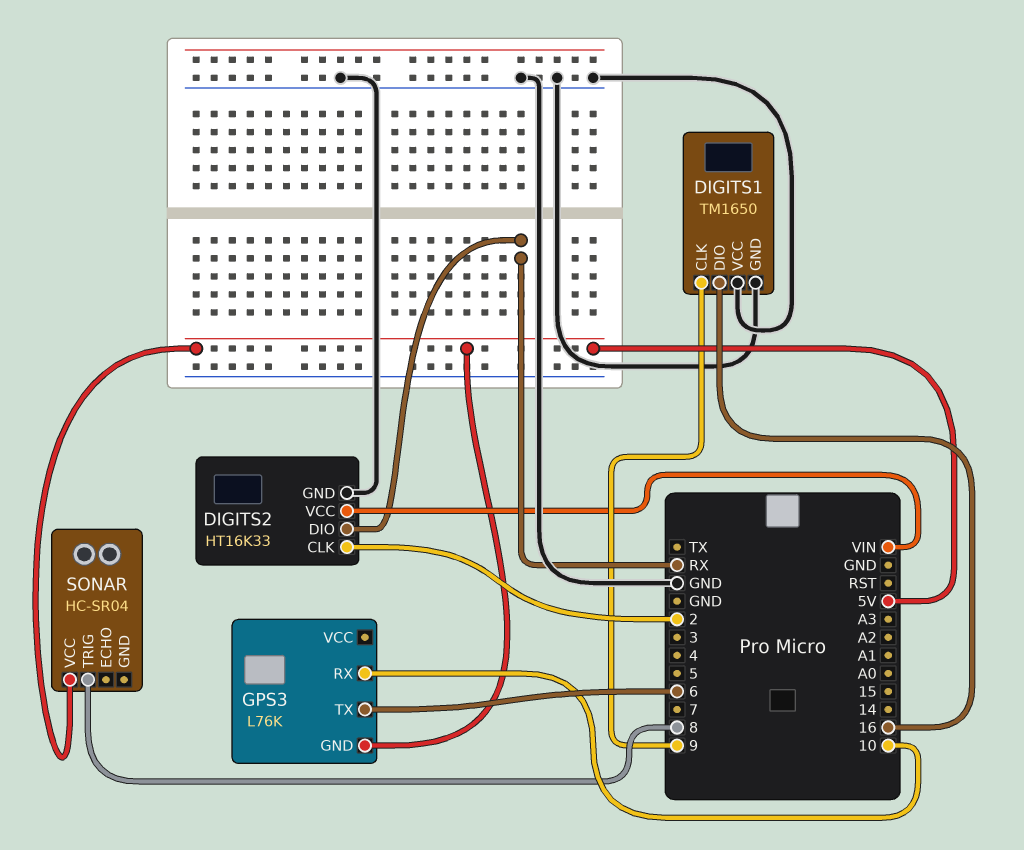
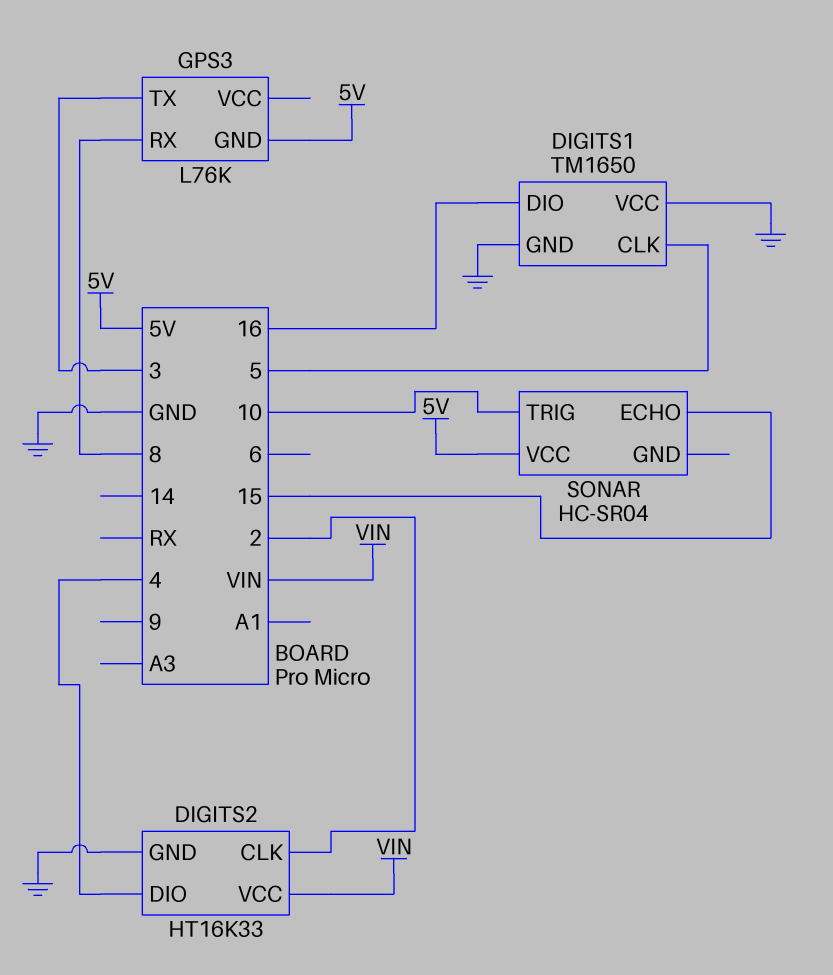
DIGITS1 pin CLK: 9 -> 5
DIGITS2 pin DIO: RX -> 4
GPS3 pin RX: 10 -> 8
GPS3 pin TX: 6 -> 3
SONAR pin ECHO: none -> 15
SONAR pin TRIG: 8 -> 10

